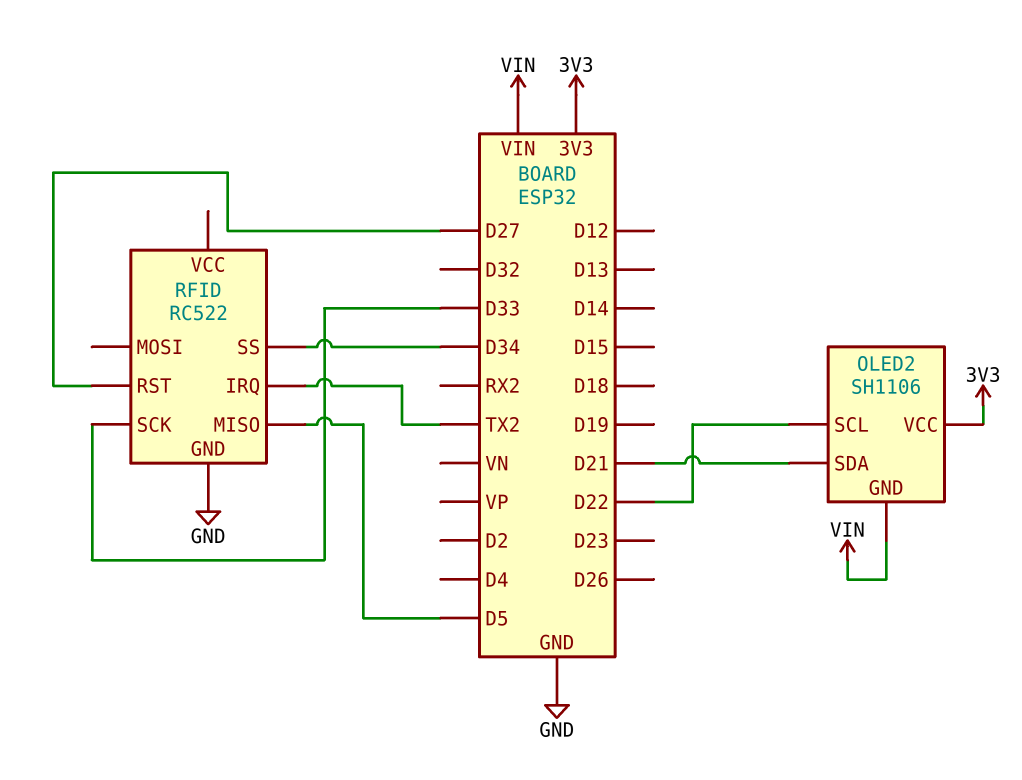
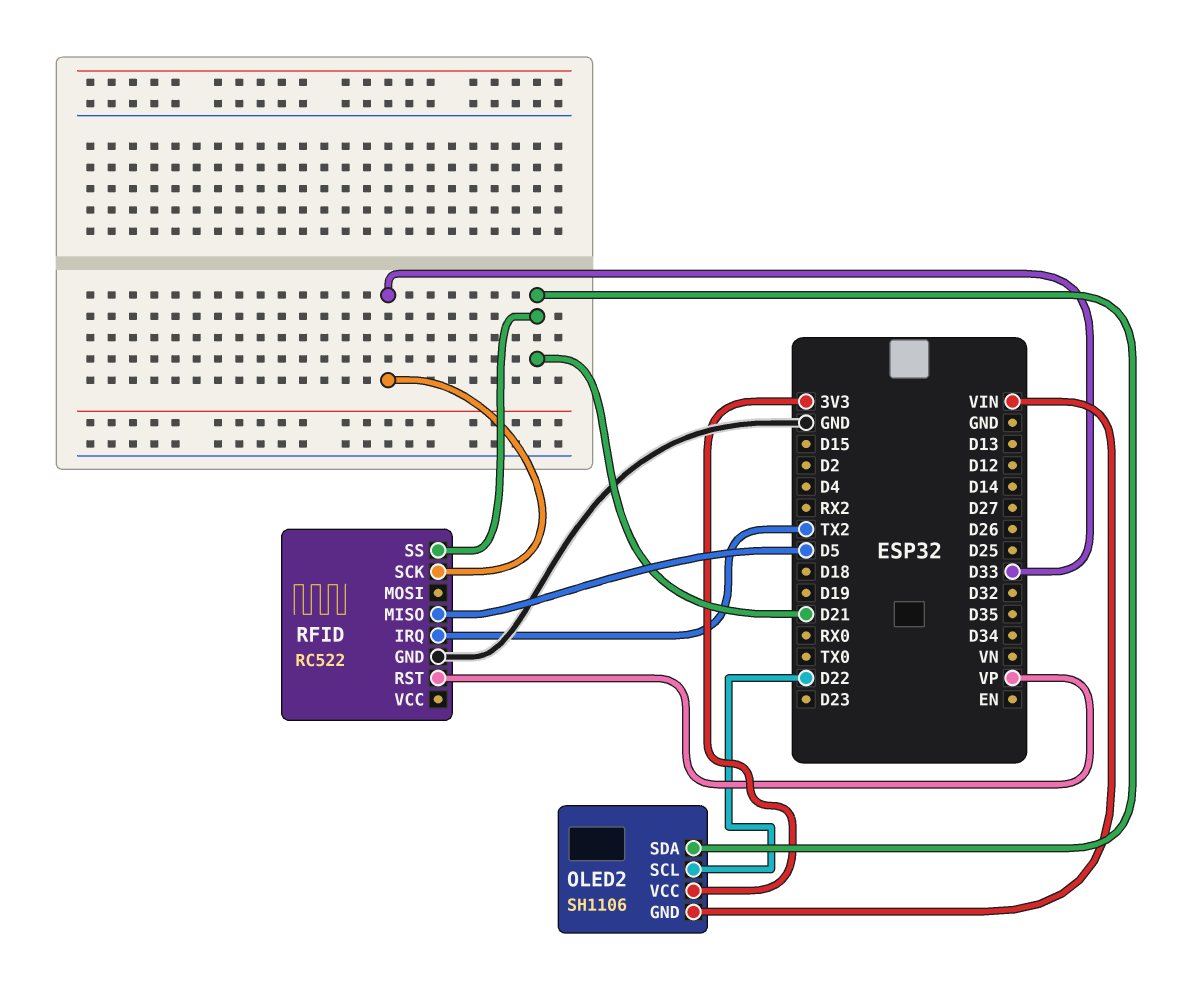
RFID pin RST: D27 -> VP
RFID pin SS: D34 -> D21

